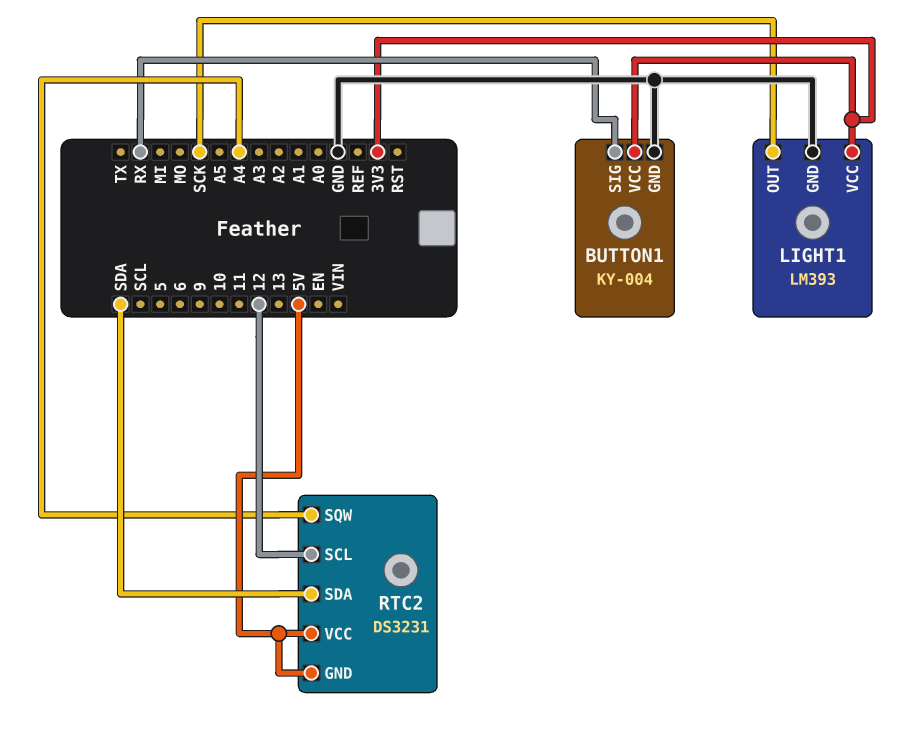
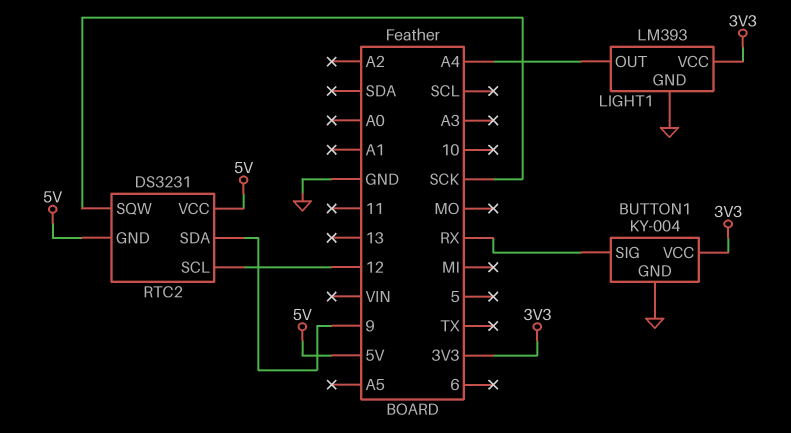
LIGHT1 pin OUT: SCK -> A4
RTC2 pin SDA: SDA -> 9
RTC2 pin SQW: A4 -> SCK

